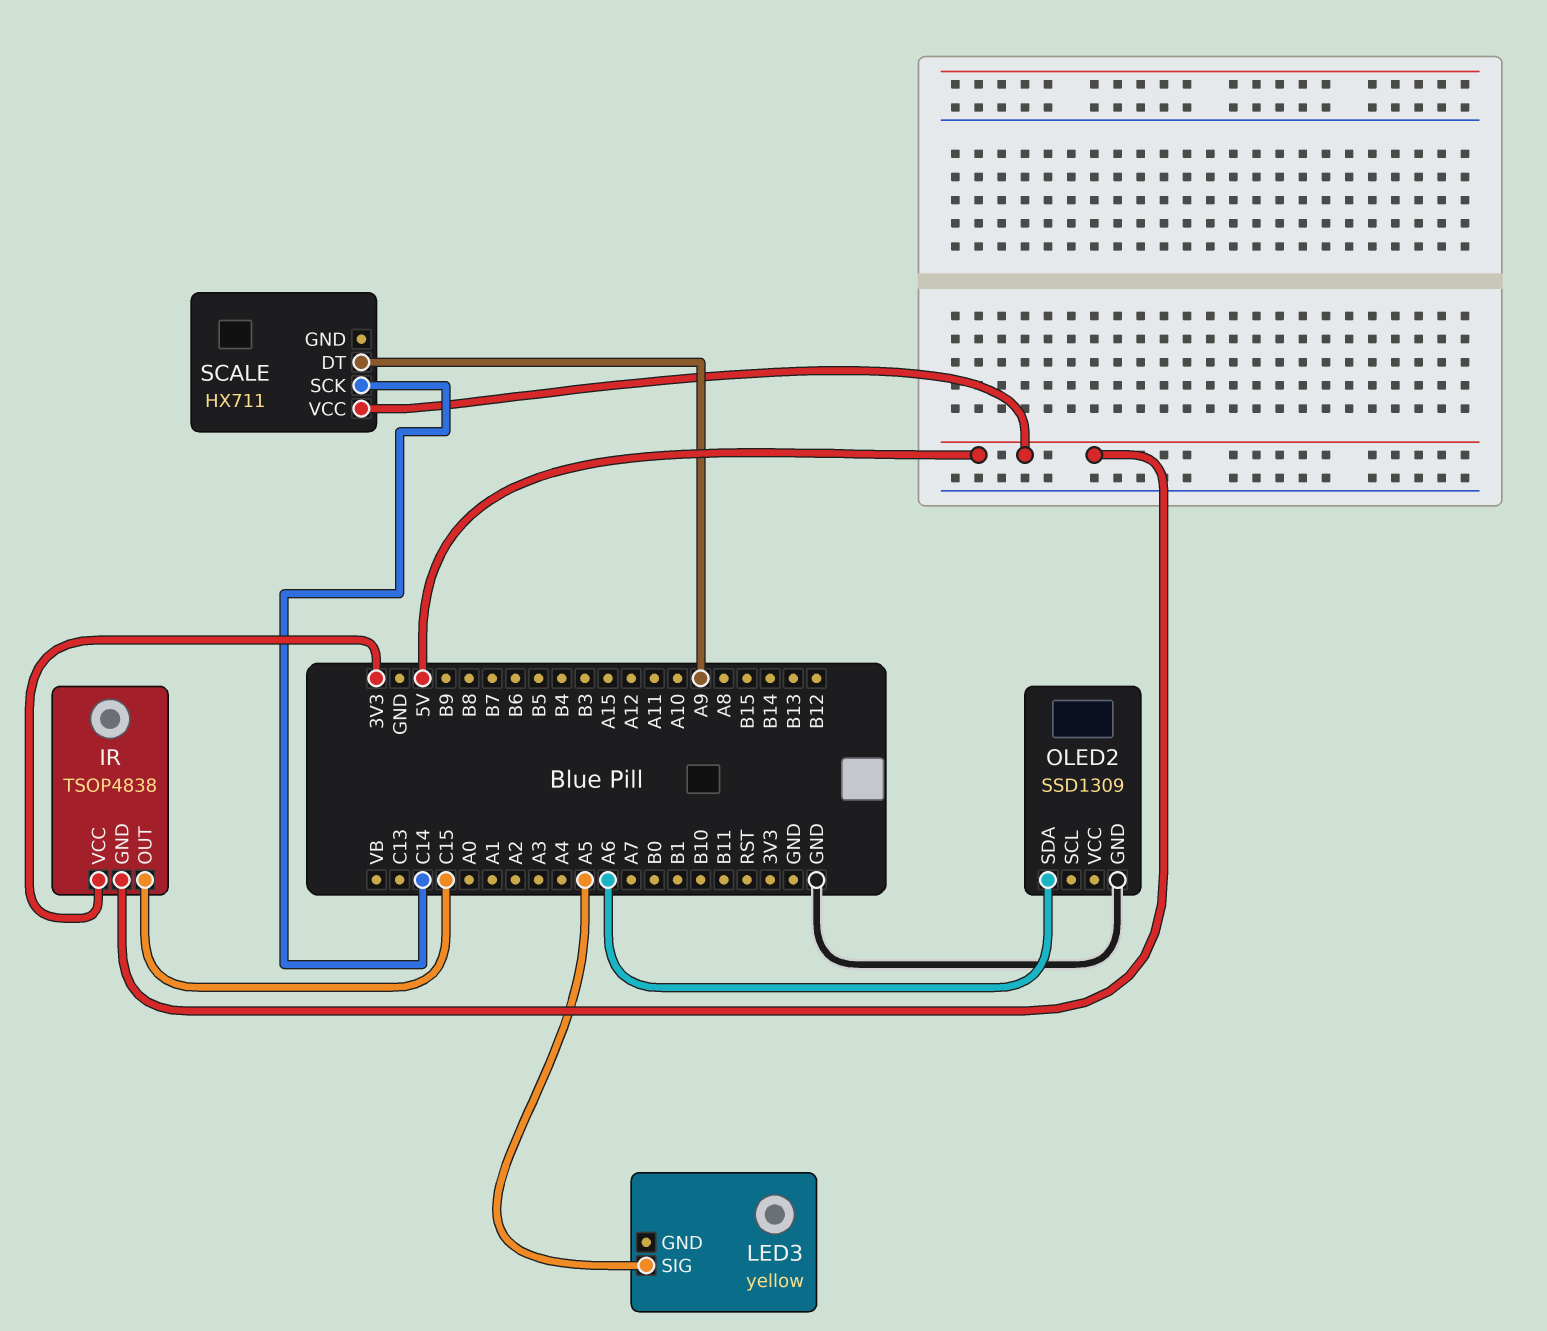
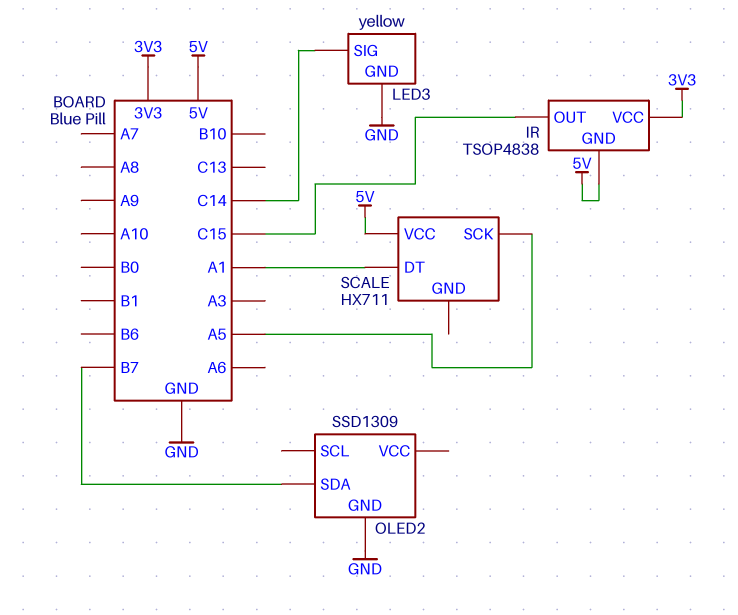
LED3 pin GND: none -> GND
LED3 pin SIG: A5 -> C14
OLED2 pin SDA: A6 -> B7
SCALE pin DT: A9 -> A1
SCALE pin SCK: C14 -> A5

